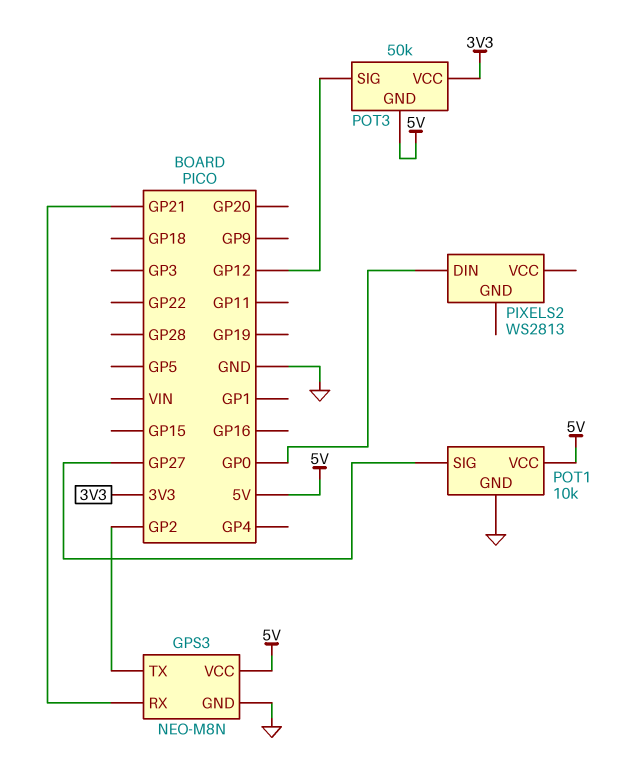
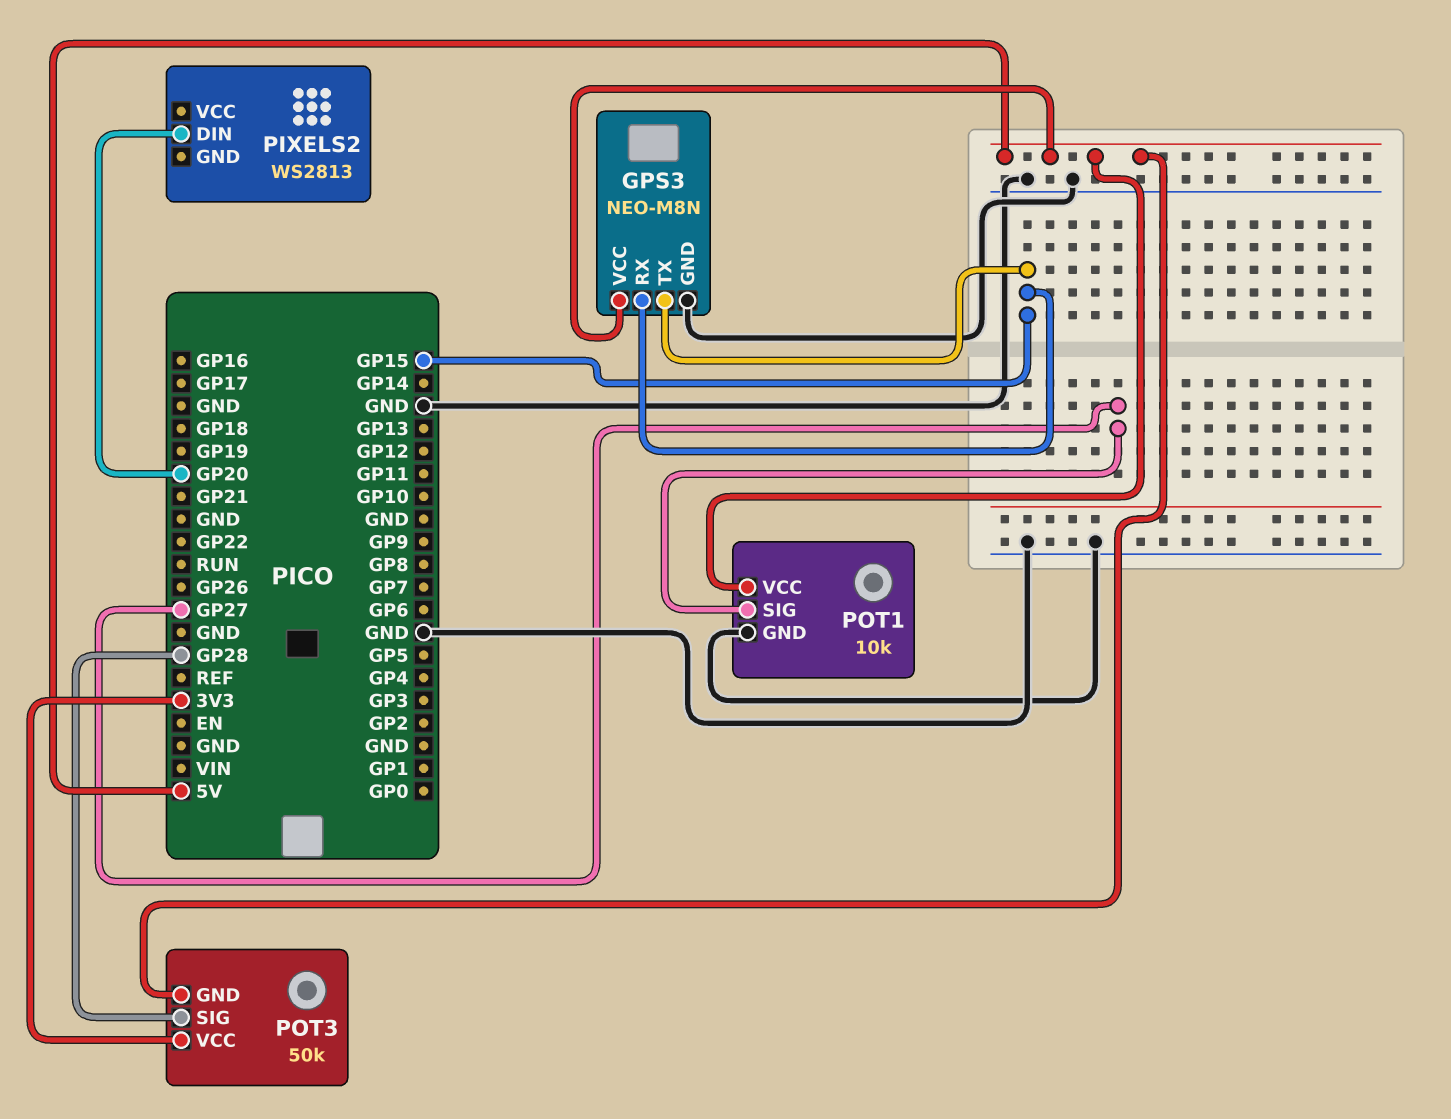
GPS3 pin RX: GP21 -> GP15
GPS3 pin TX: GP2 -> GP15
PIXELS2 pin DIN: GP0 -> GP20
POT3 pin SIG: GP12 -> GP28

